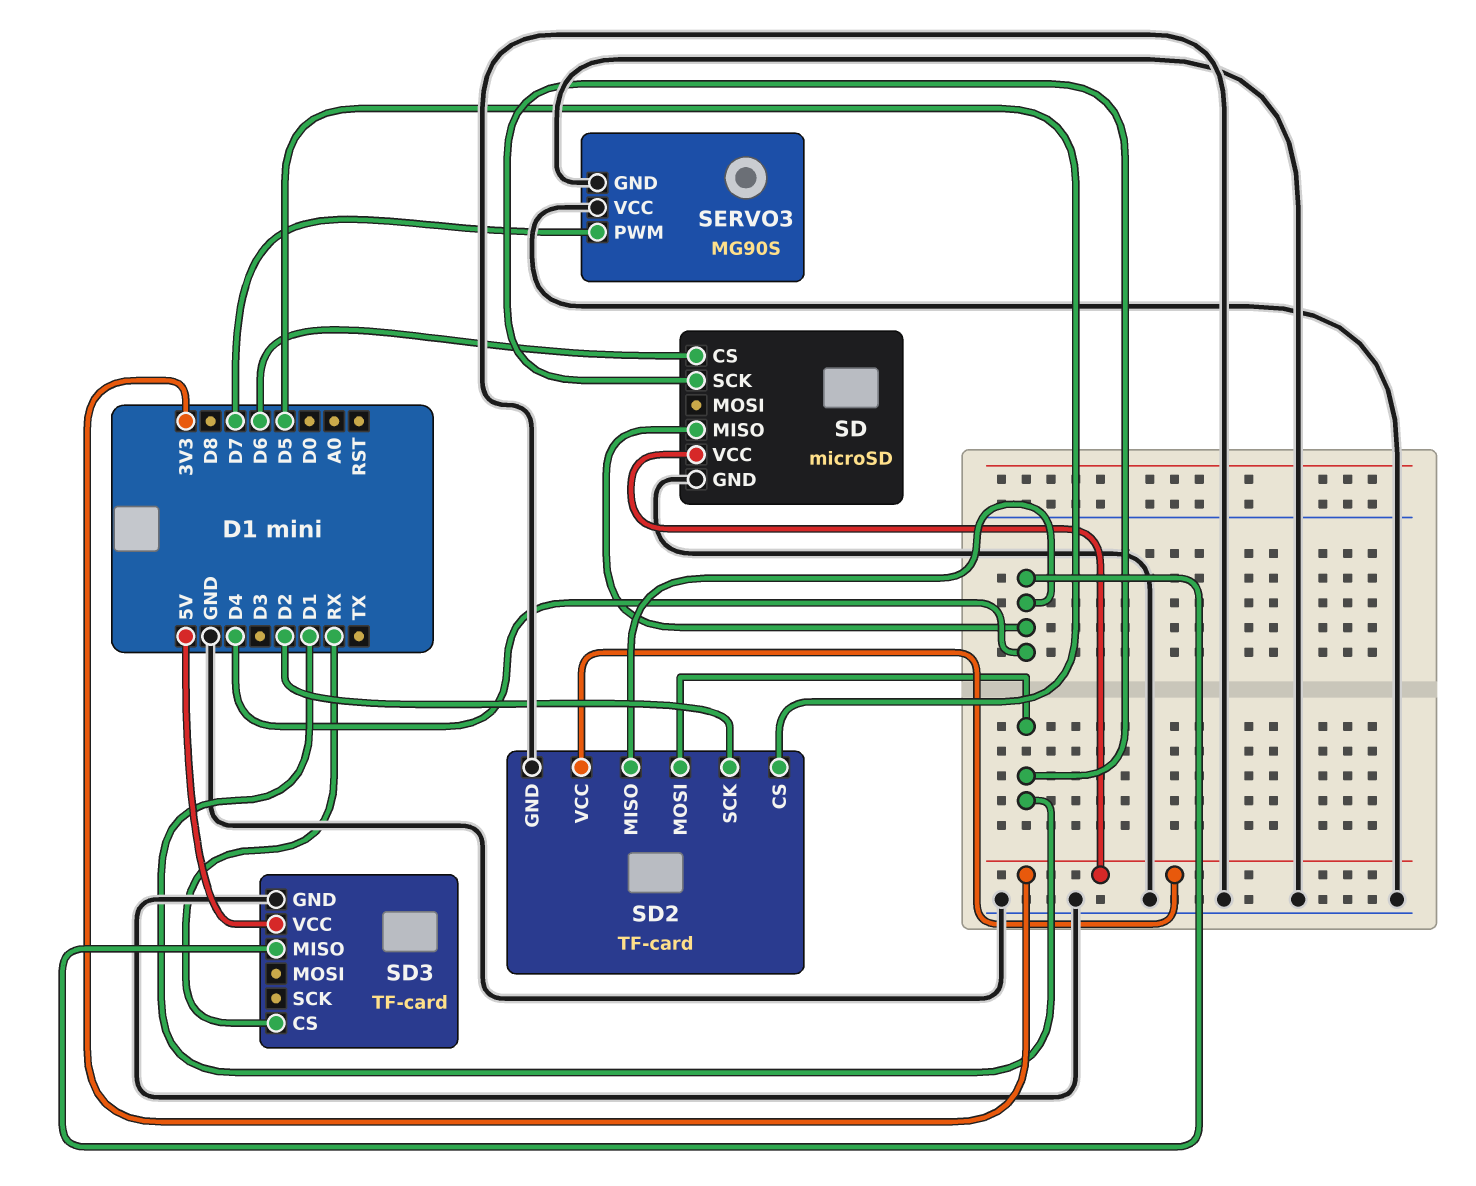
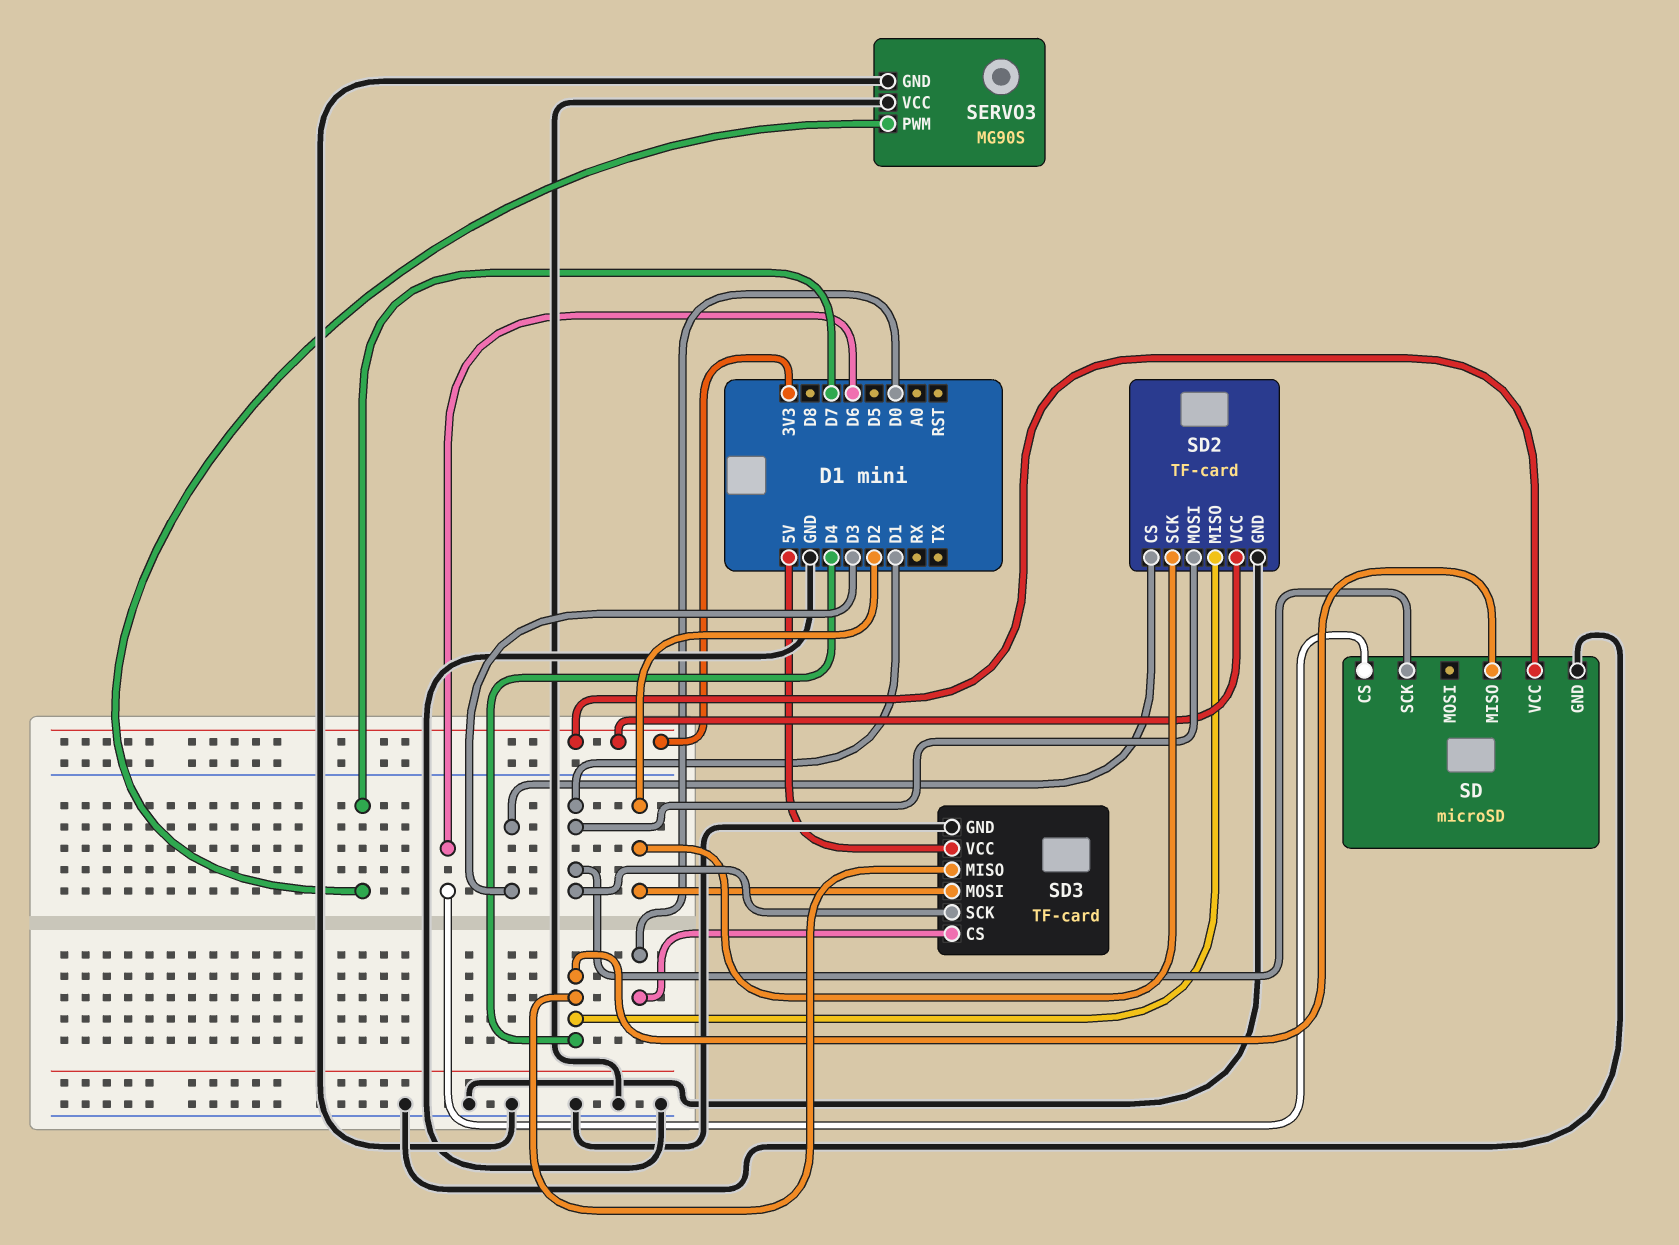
SD2 pin CS: D5 -> D3
SD3 pin CS: RX -> D0
SD3 pin MOSI: none -> D2
SD3 pin SCK: none -> D1

